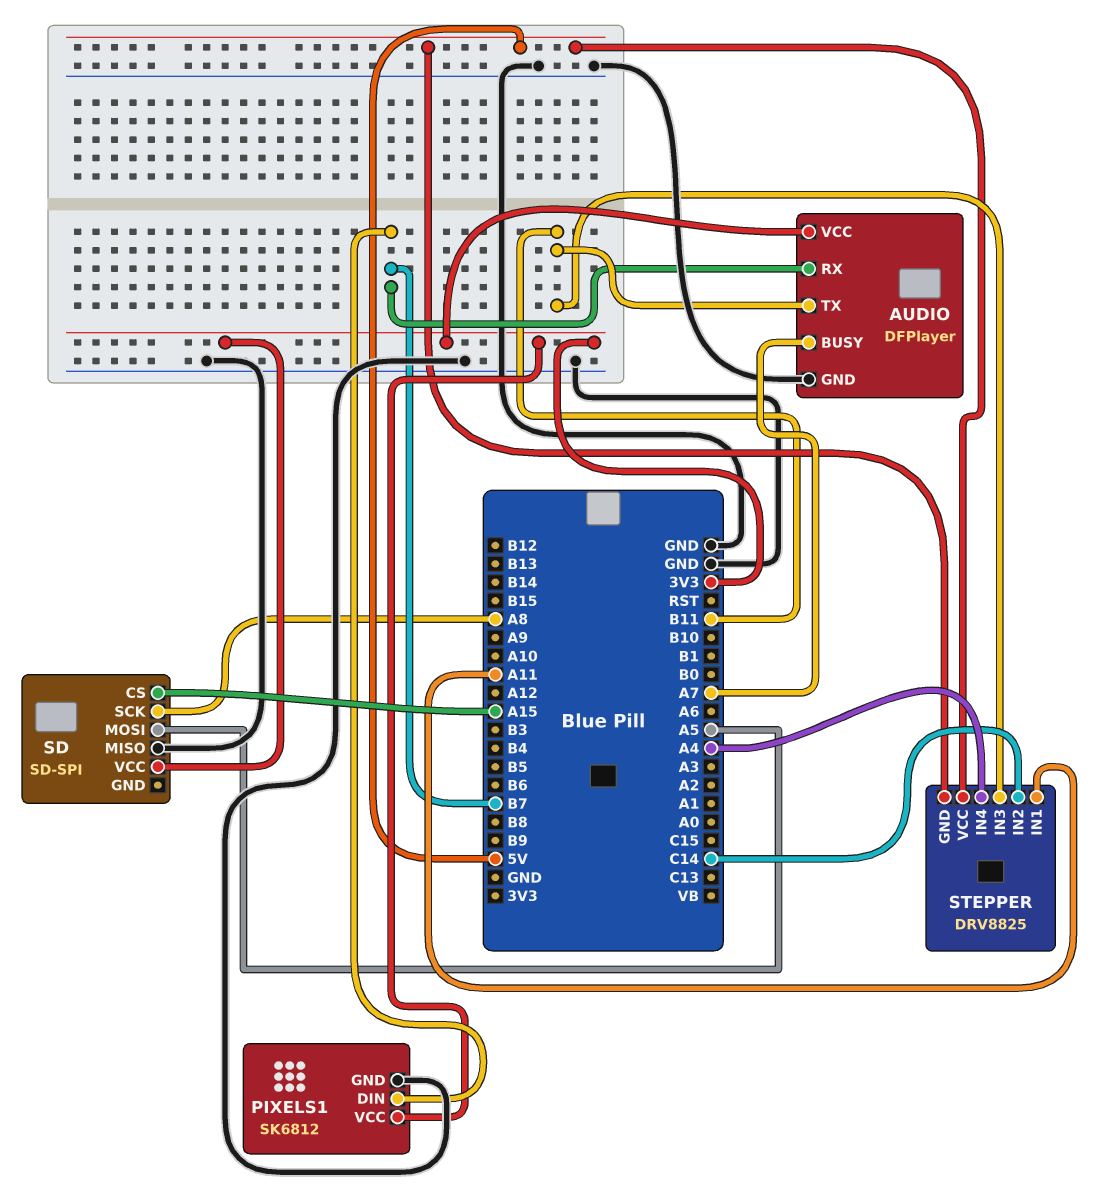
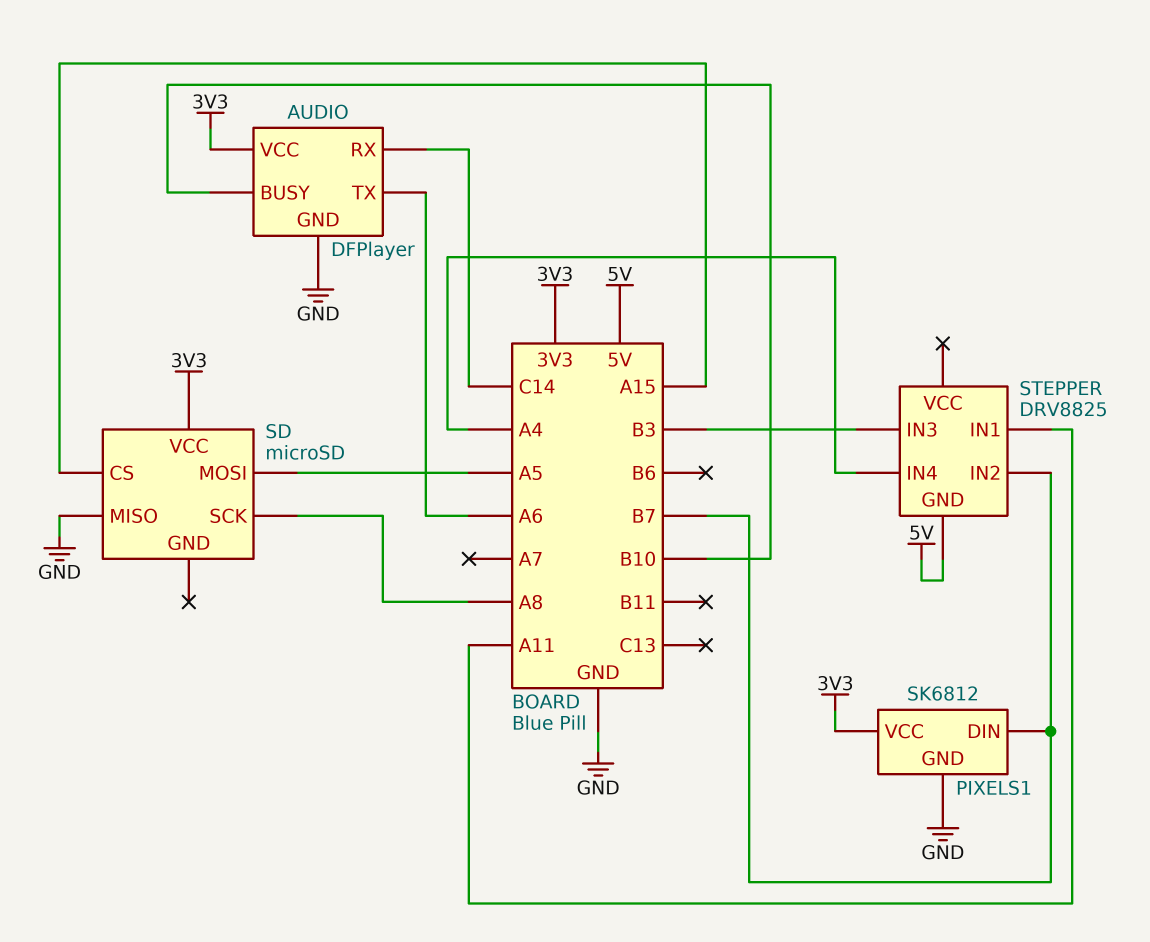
AUDIO pin BUSY: A7 -> B10
AUDIO pin RX: B7 -> C14
AUDIO pin TX: B11 -> A6
SD: SD-SPI -> microSD
STEPPER pin IN2: C14 -> B7
STEPPER pin IN3: B11 -> B3
STEPPER pin VCC: 5V -> none

